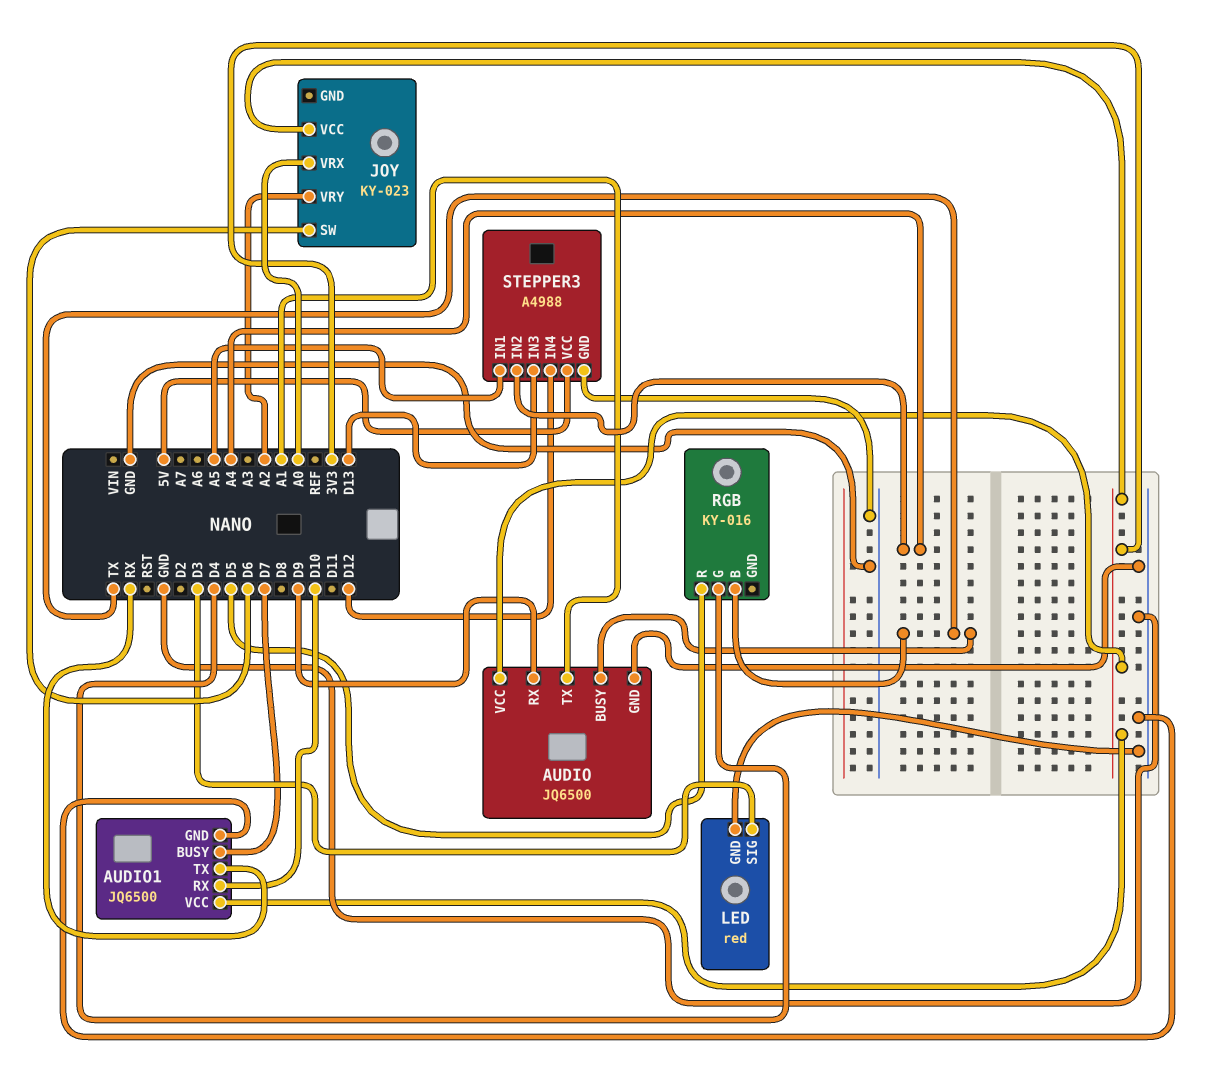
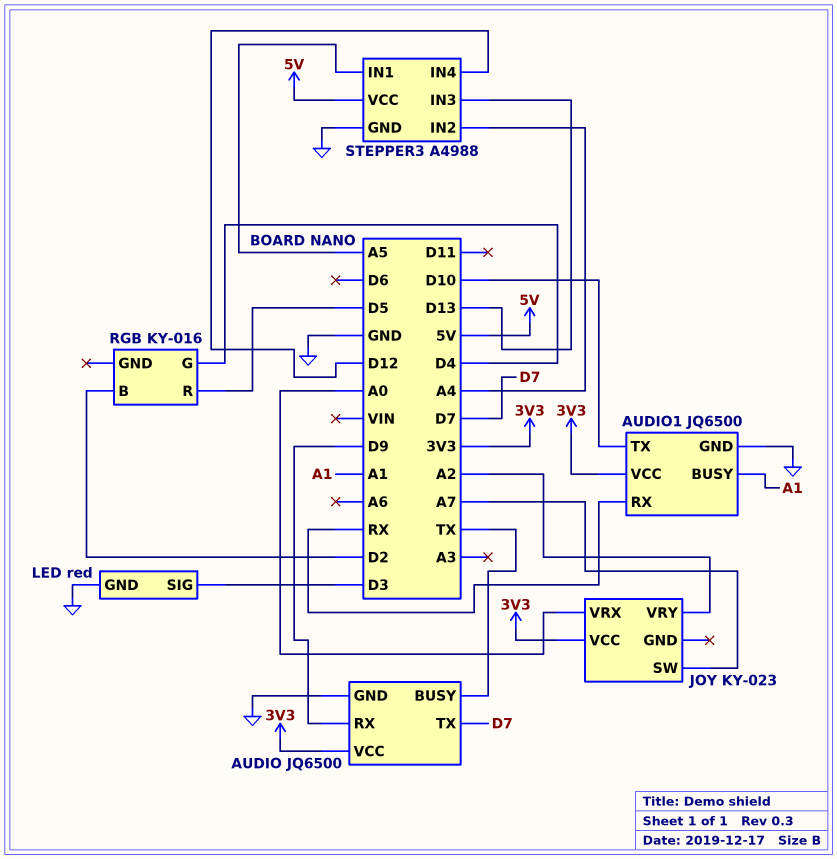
AUDIO pin TX: A1 -> D7
AUDIO1 pin BUSY: D7 -> A1
AUDIO1 pin RX: D10 -> RX
AUDIO1 pin TX: RX -> D10
JOY pin SW: D6 -> A7
RGB pin B: TX -> D2

